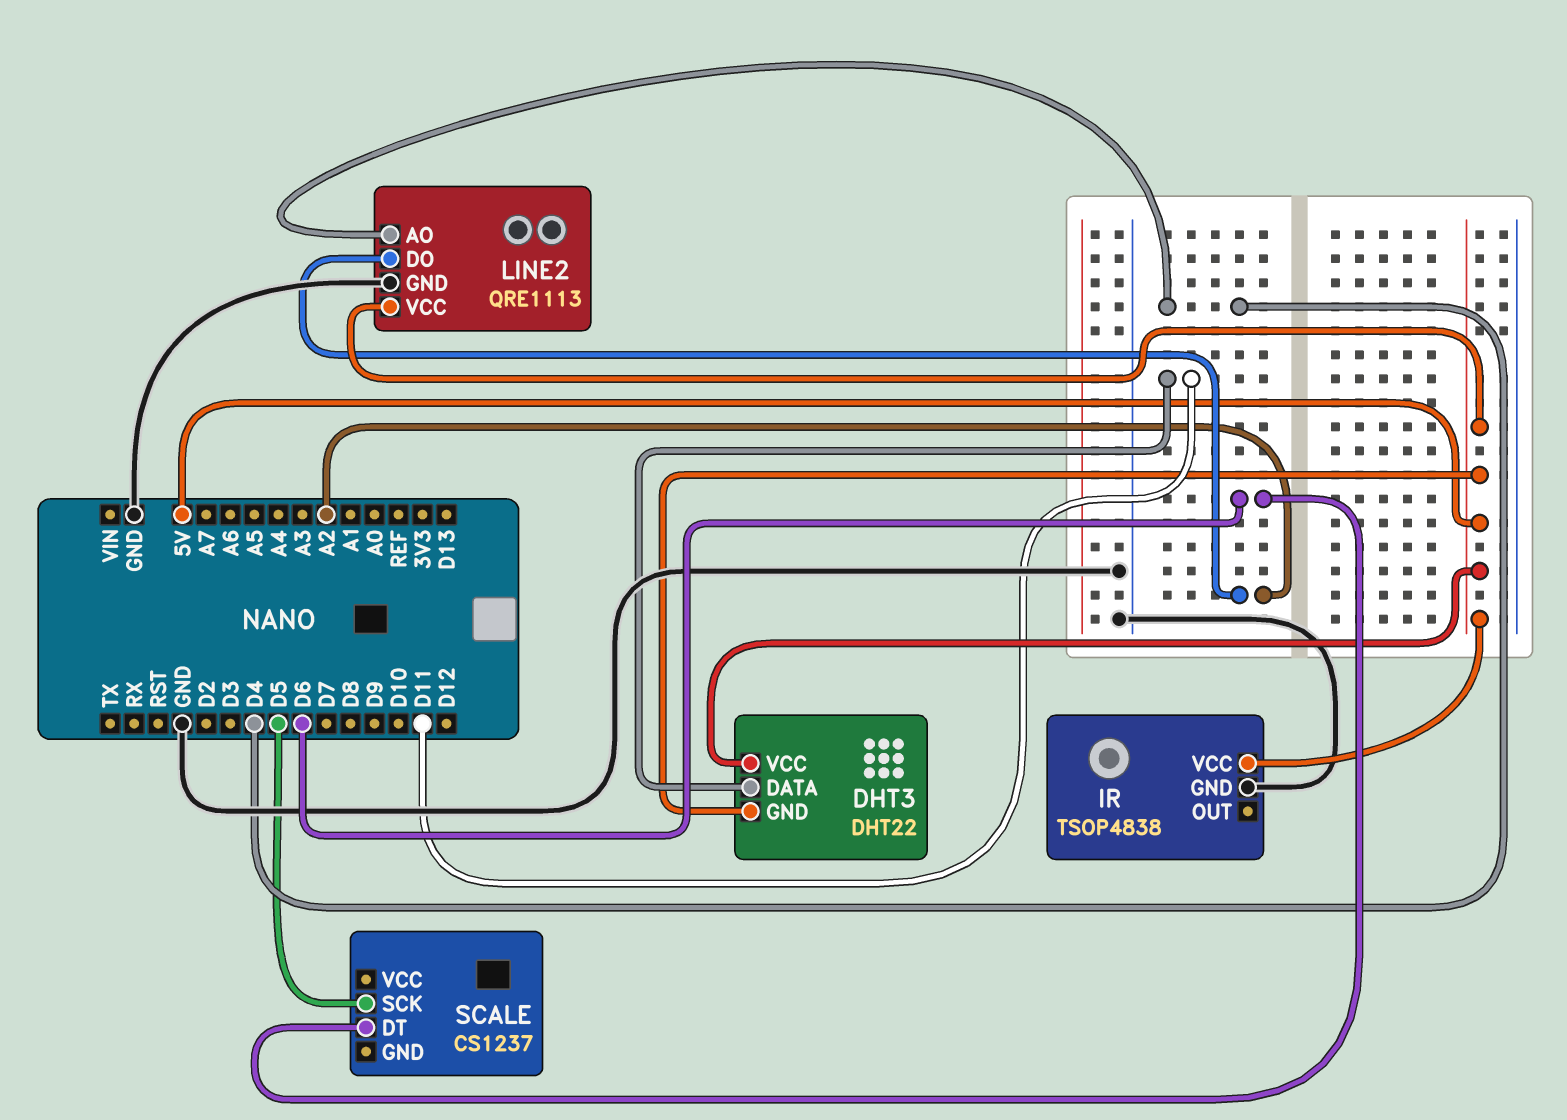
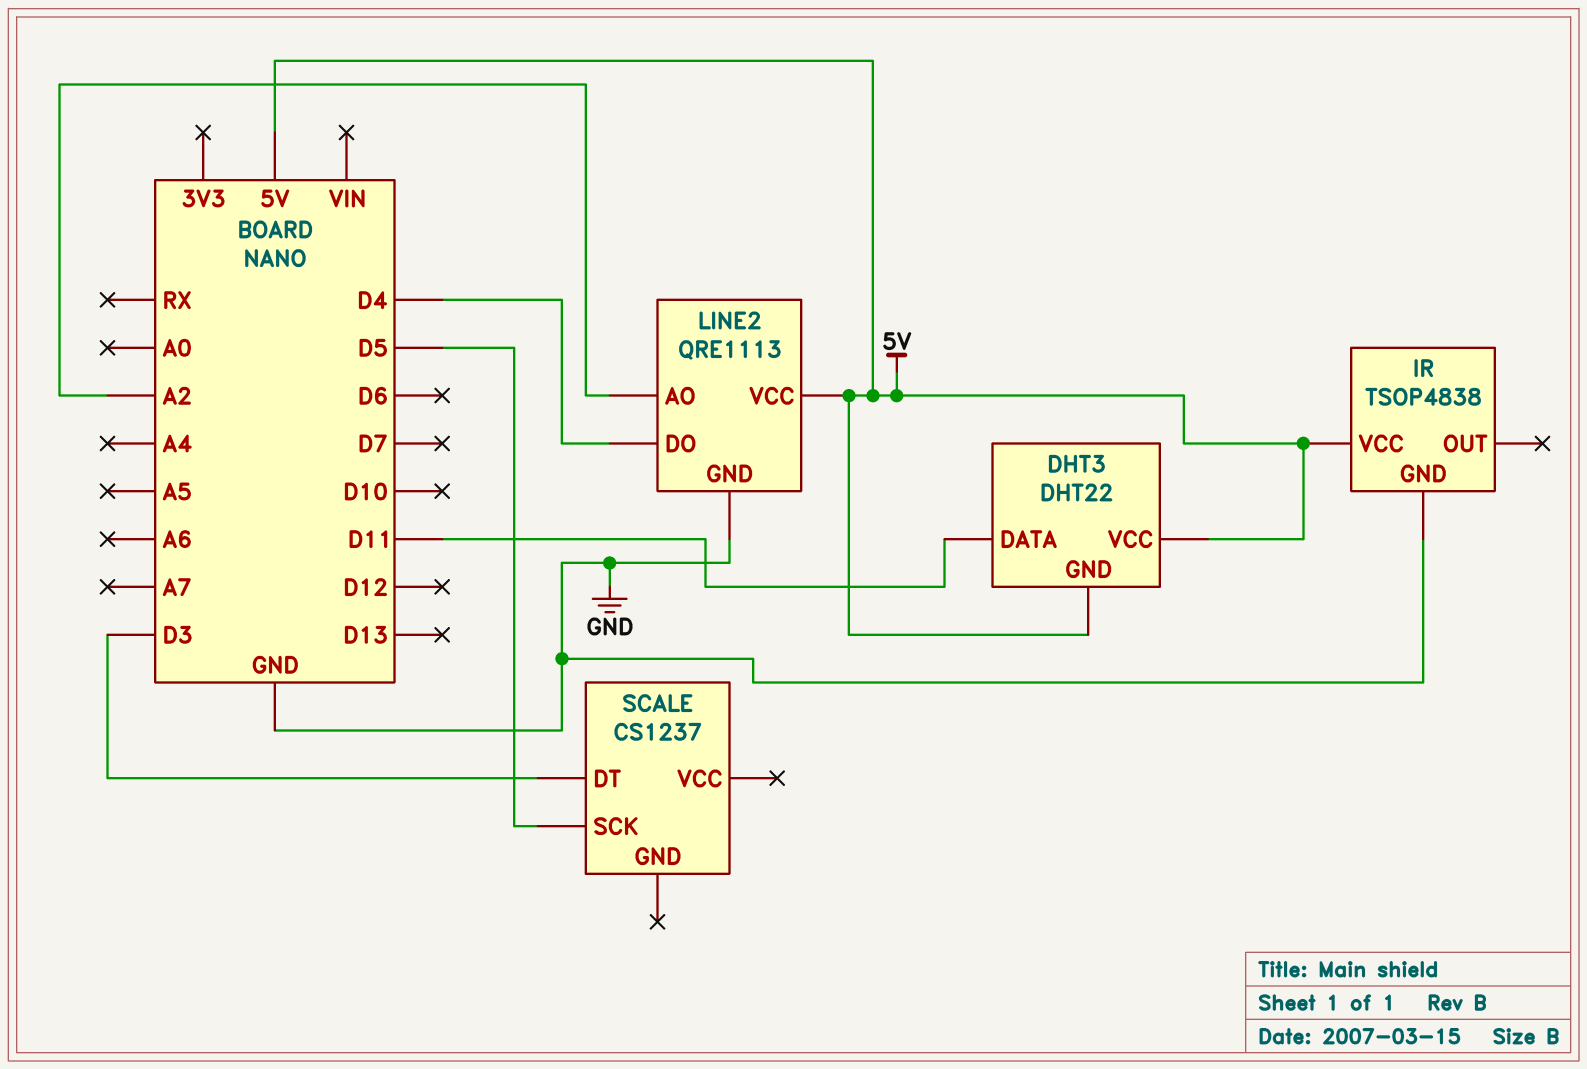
LINE2 pin AO: D4 -> A2
LINE2 pin DO: A2 -> D4
SCALE pin DT: D6 -> D3

